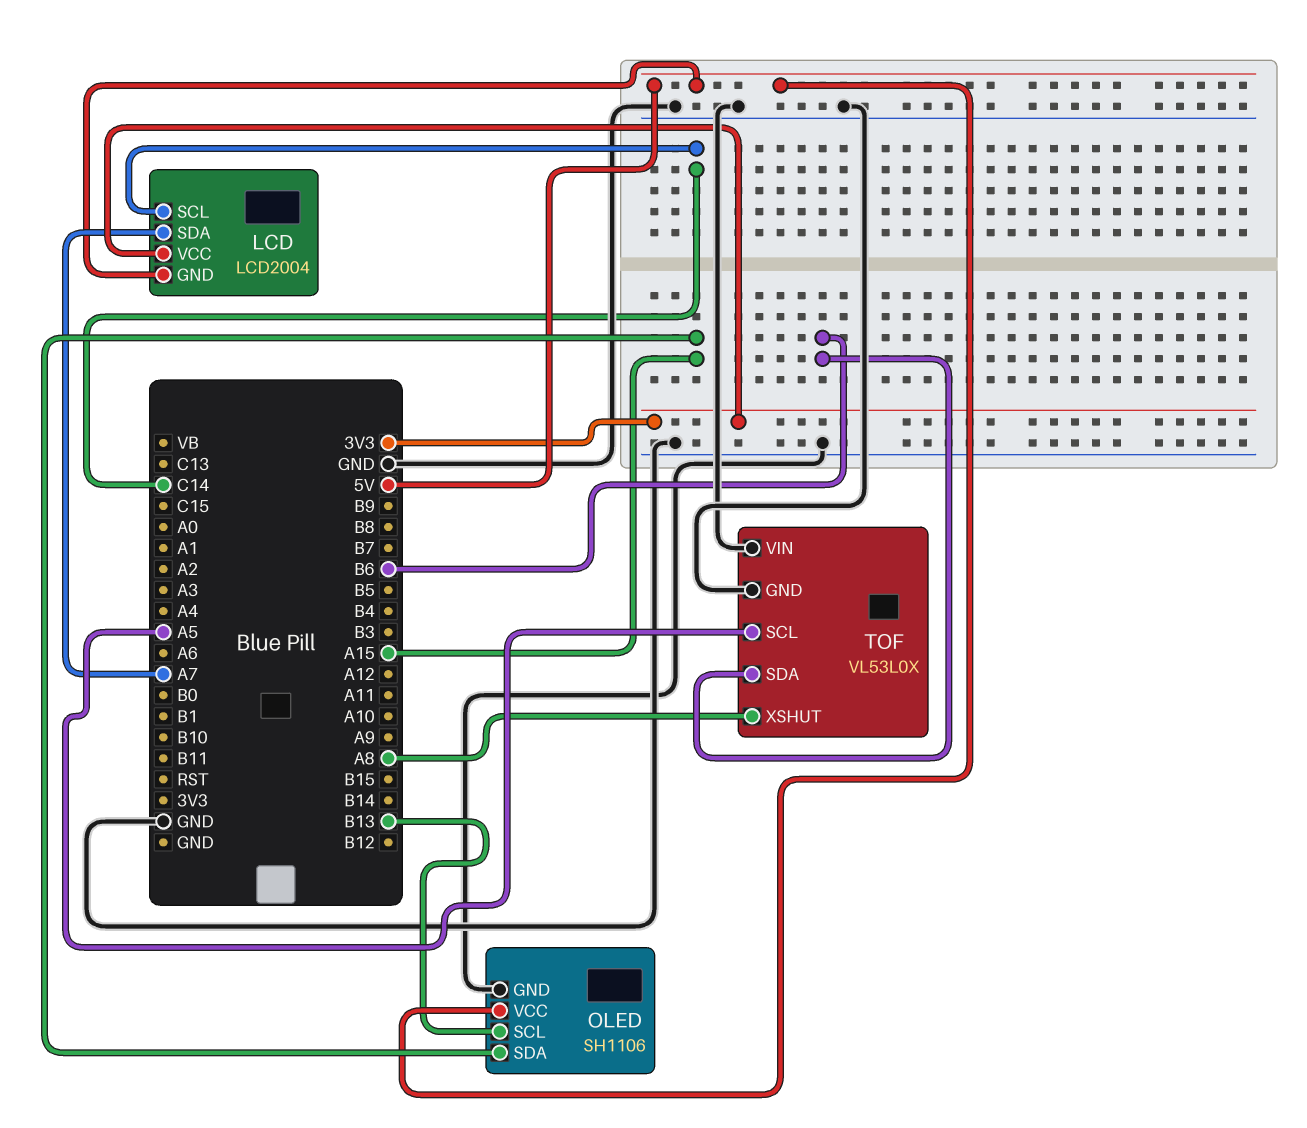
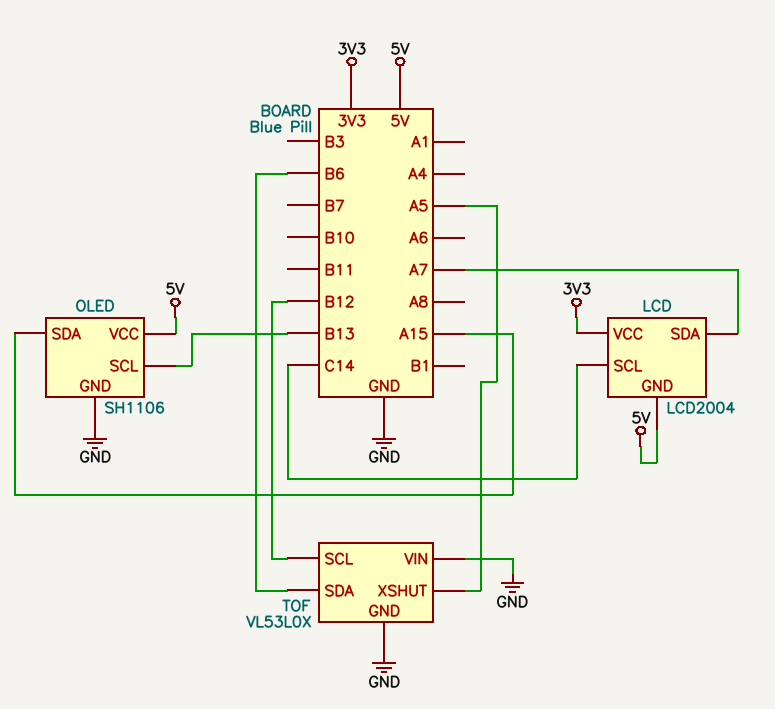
TOF pin SCL: A5 -> B12
TOF pin XSHUT: A8 -> A5

